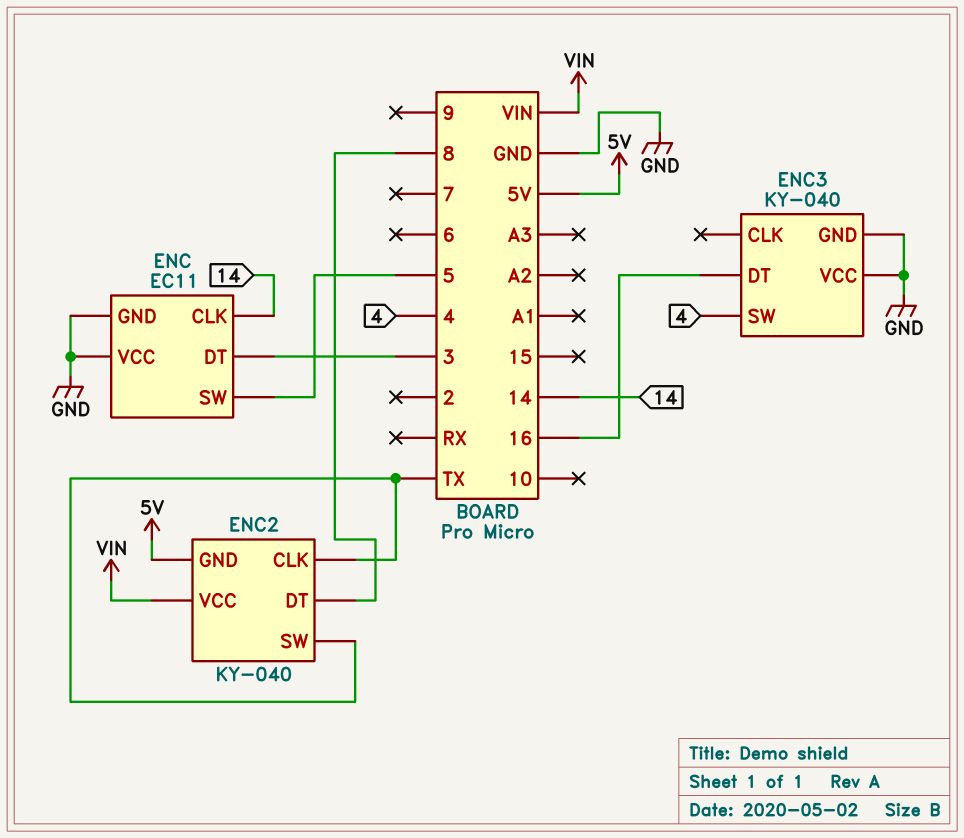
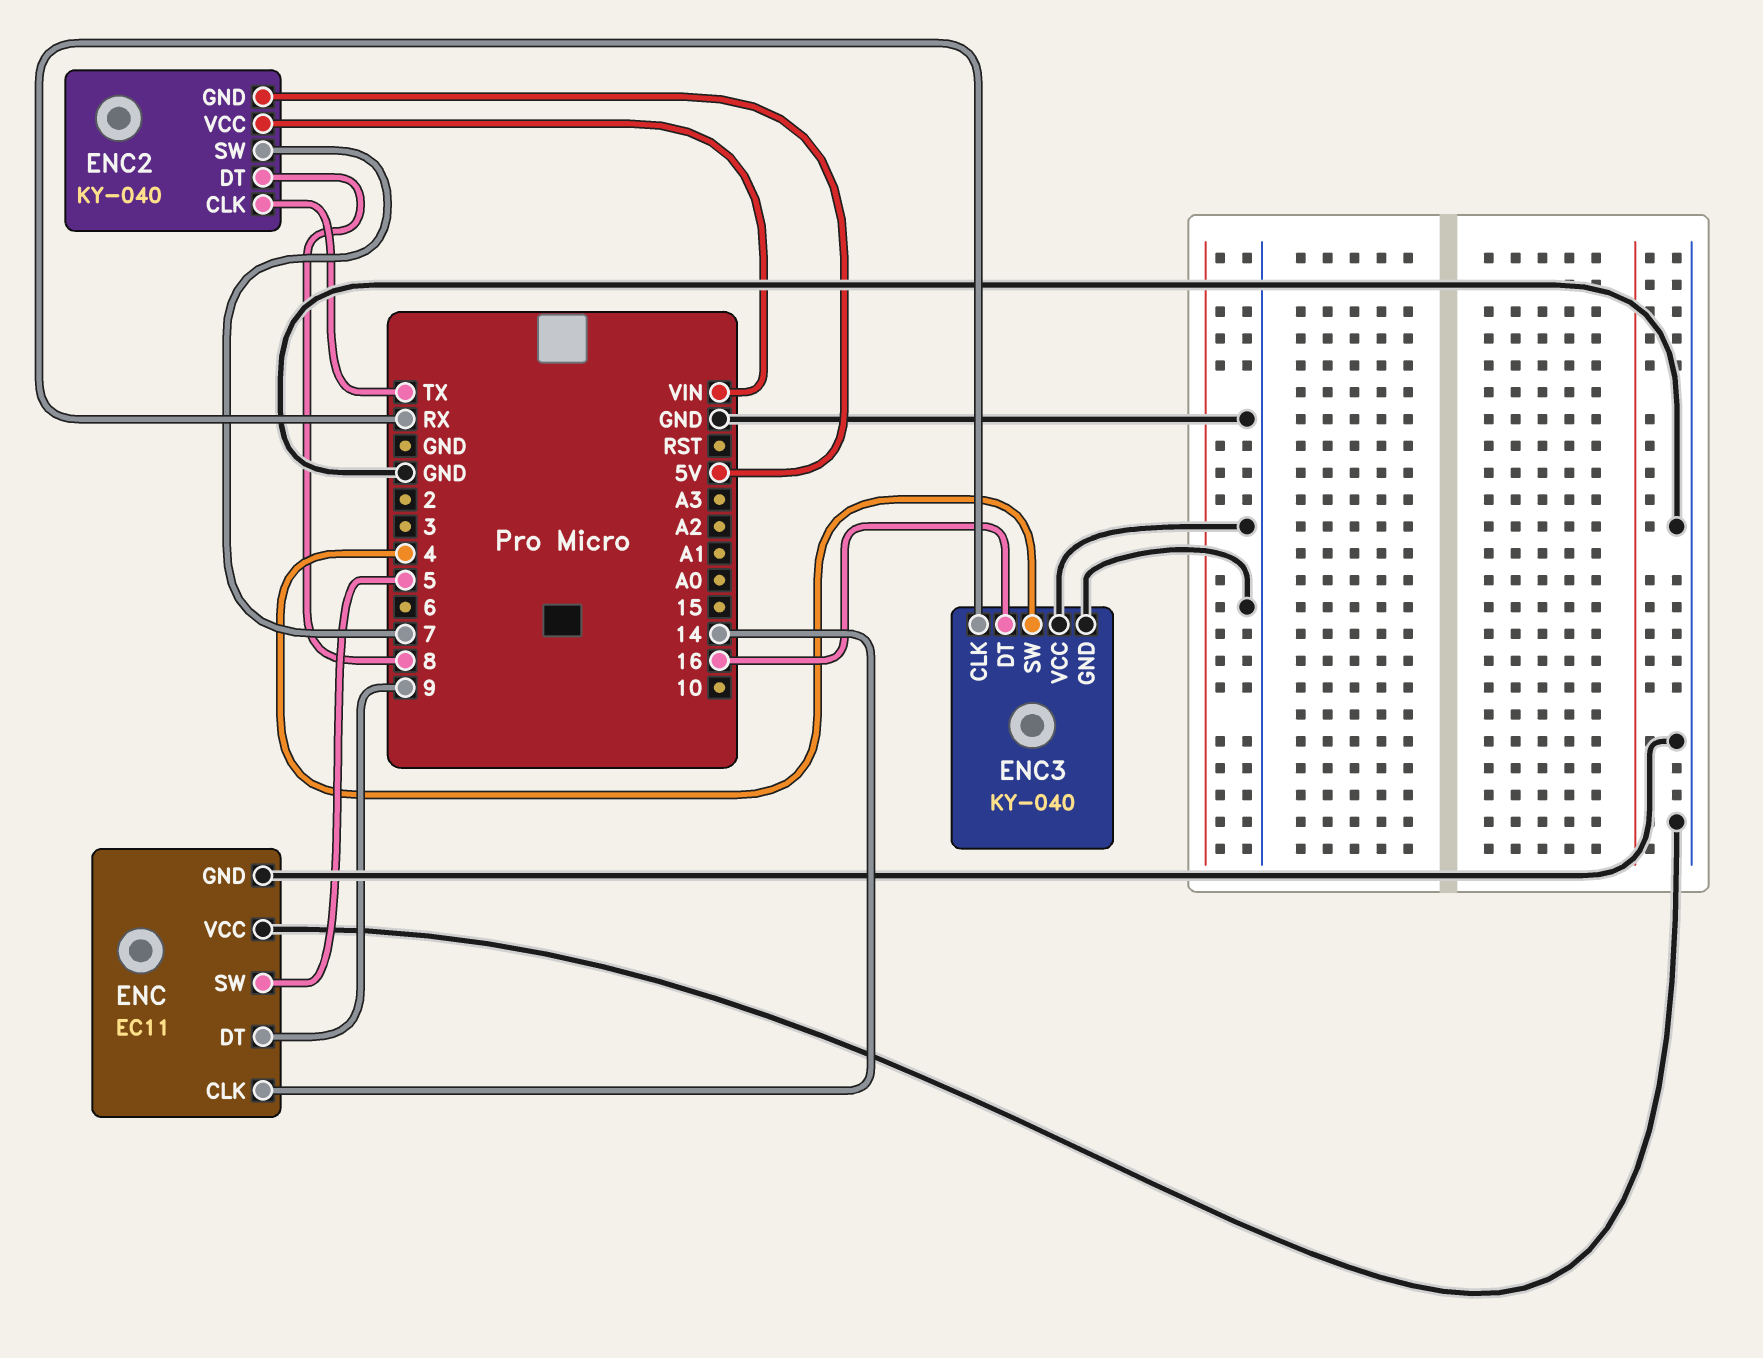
ENC pin DT: 3 -> 9
ENC2 pin SW: TX -> 7
ENC3 pin CLK: none -> RX

